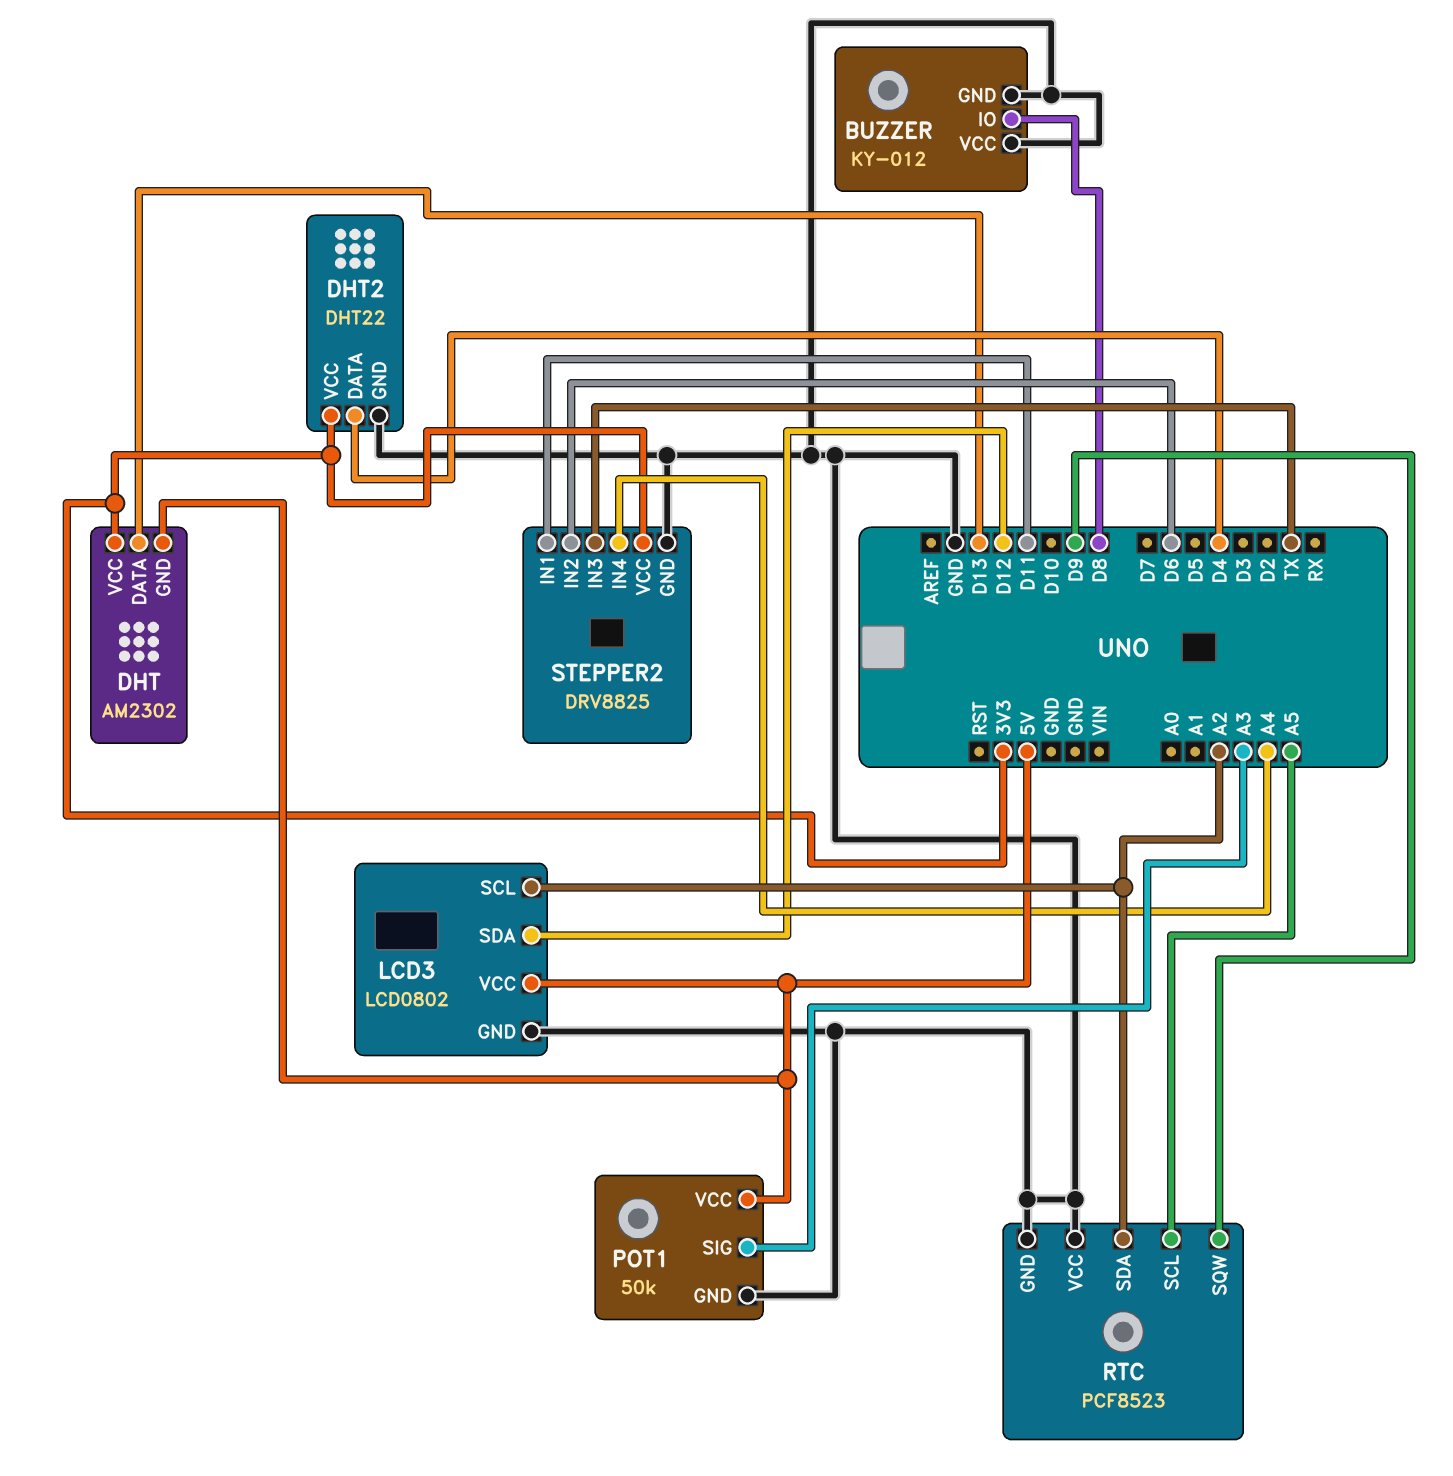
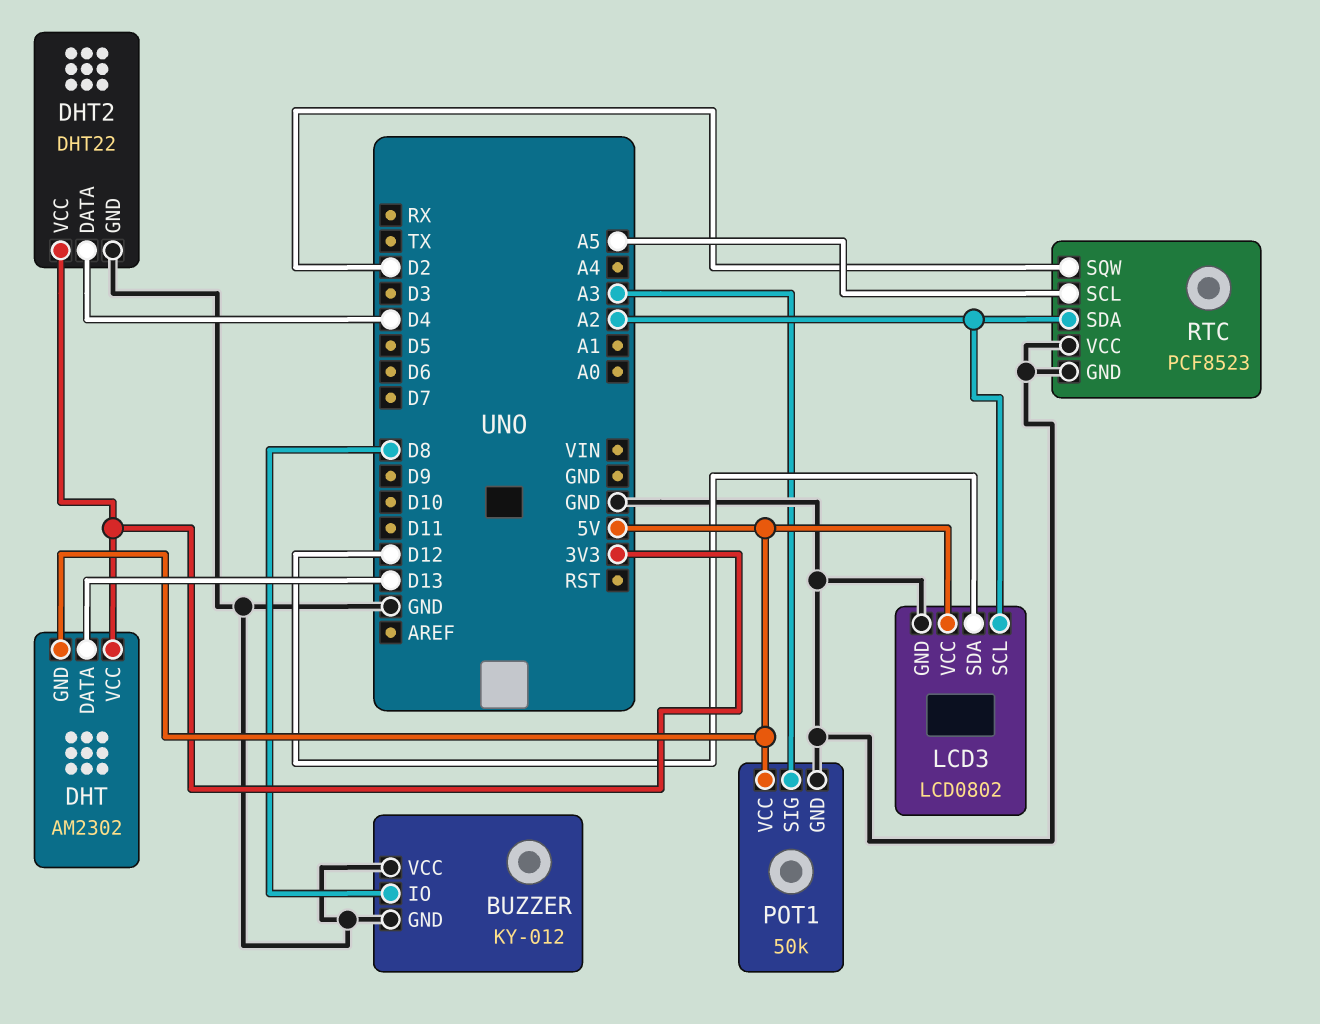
RTC pin SQW: D9 -> D2
STEPPER2: DRV8825 -> none
STEPPER2 pin GND: GND -> none
STEPPER2 pin IN1: D11 -> none
STEPPER2 pin IN2: D6 -> none
STEPPER2 pin IN3: TX -> none
STEPPER2 pin IN4: A4 -> none
STEPPER2 pin VCC: 3V3 -> none

